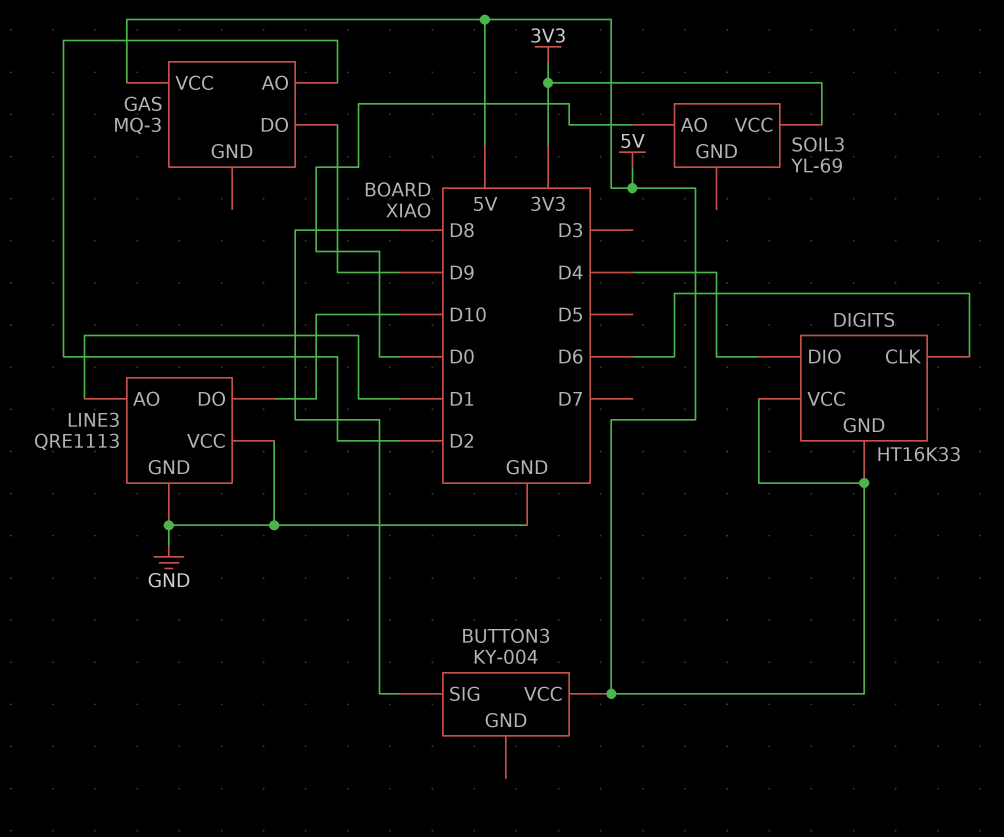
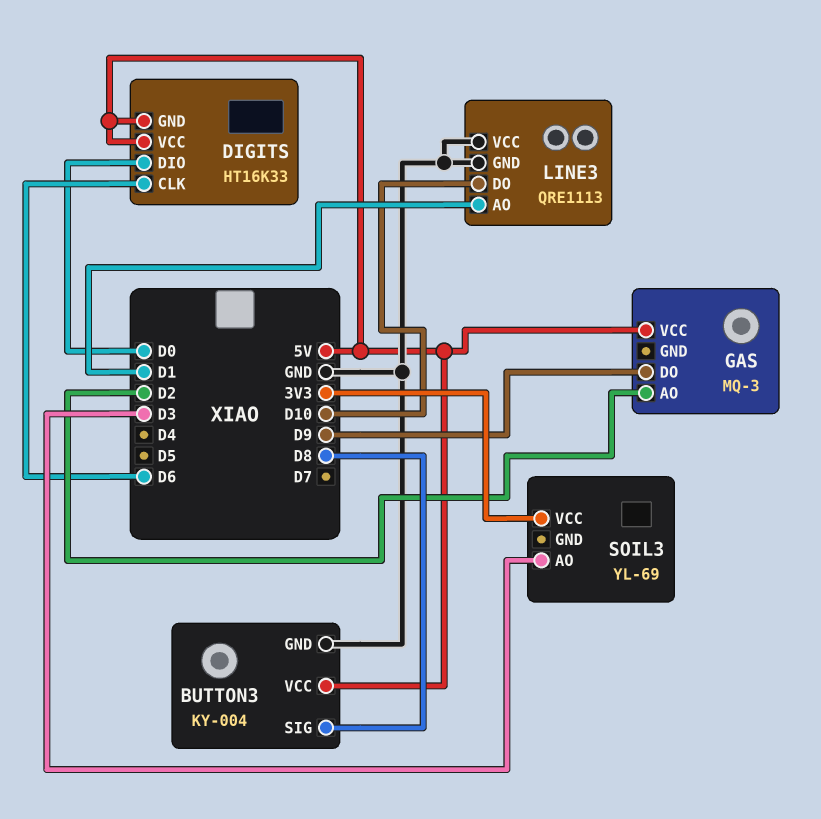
BUTTON3 pin GND: none -> GND
DIGITS pin DIO: D4 -> D0
SOIL3 pin AO: D0 -> D3

